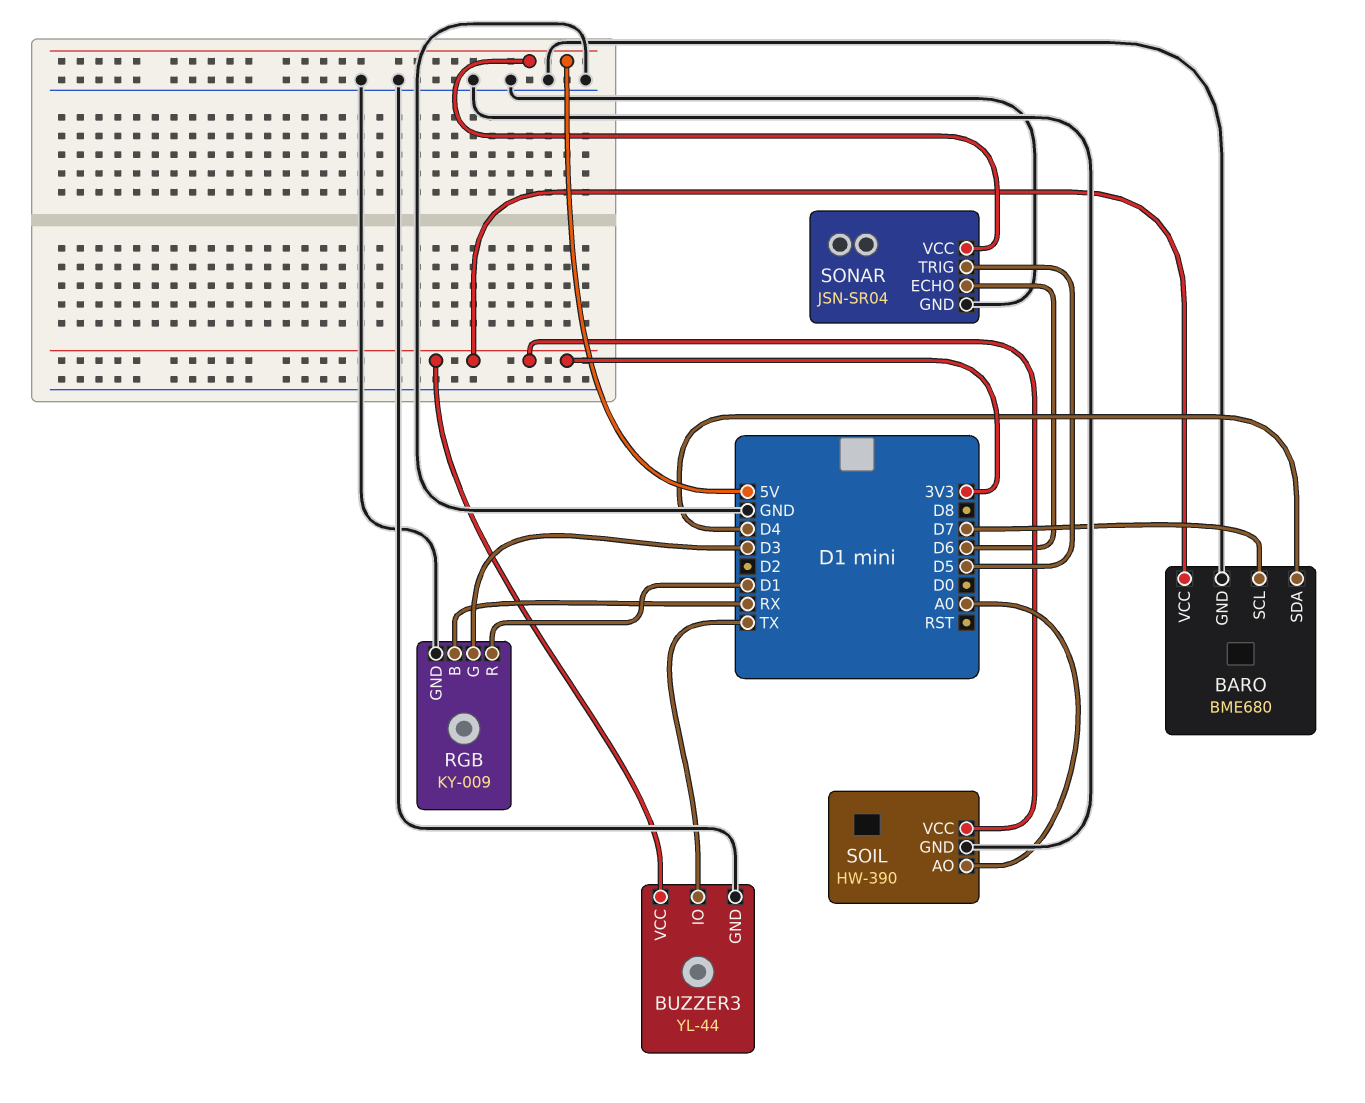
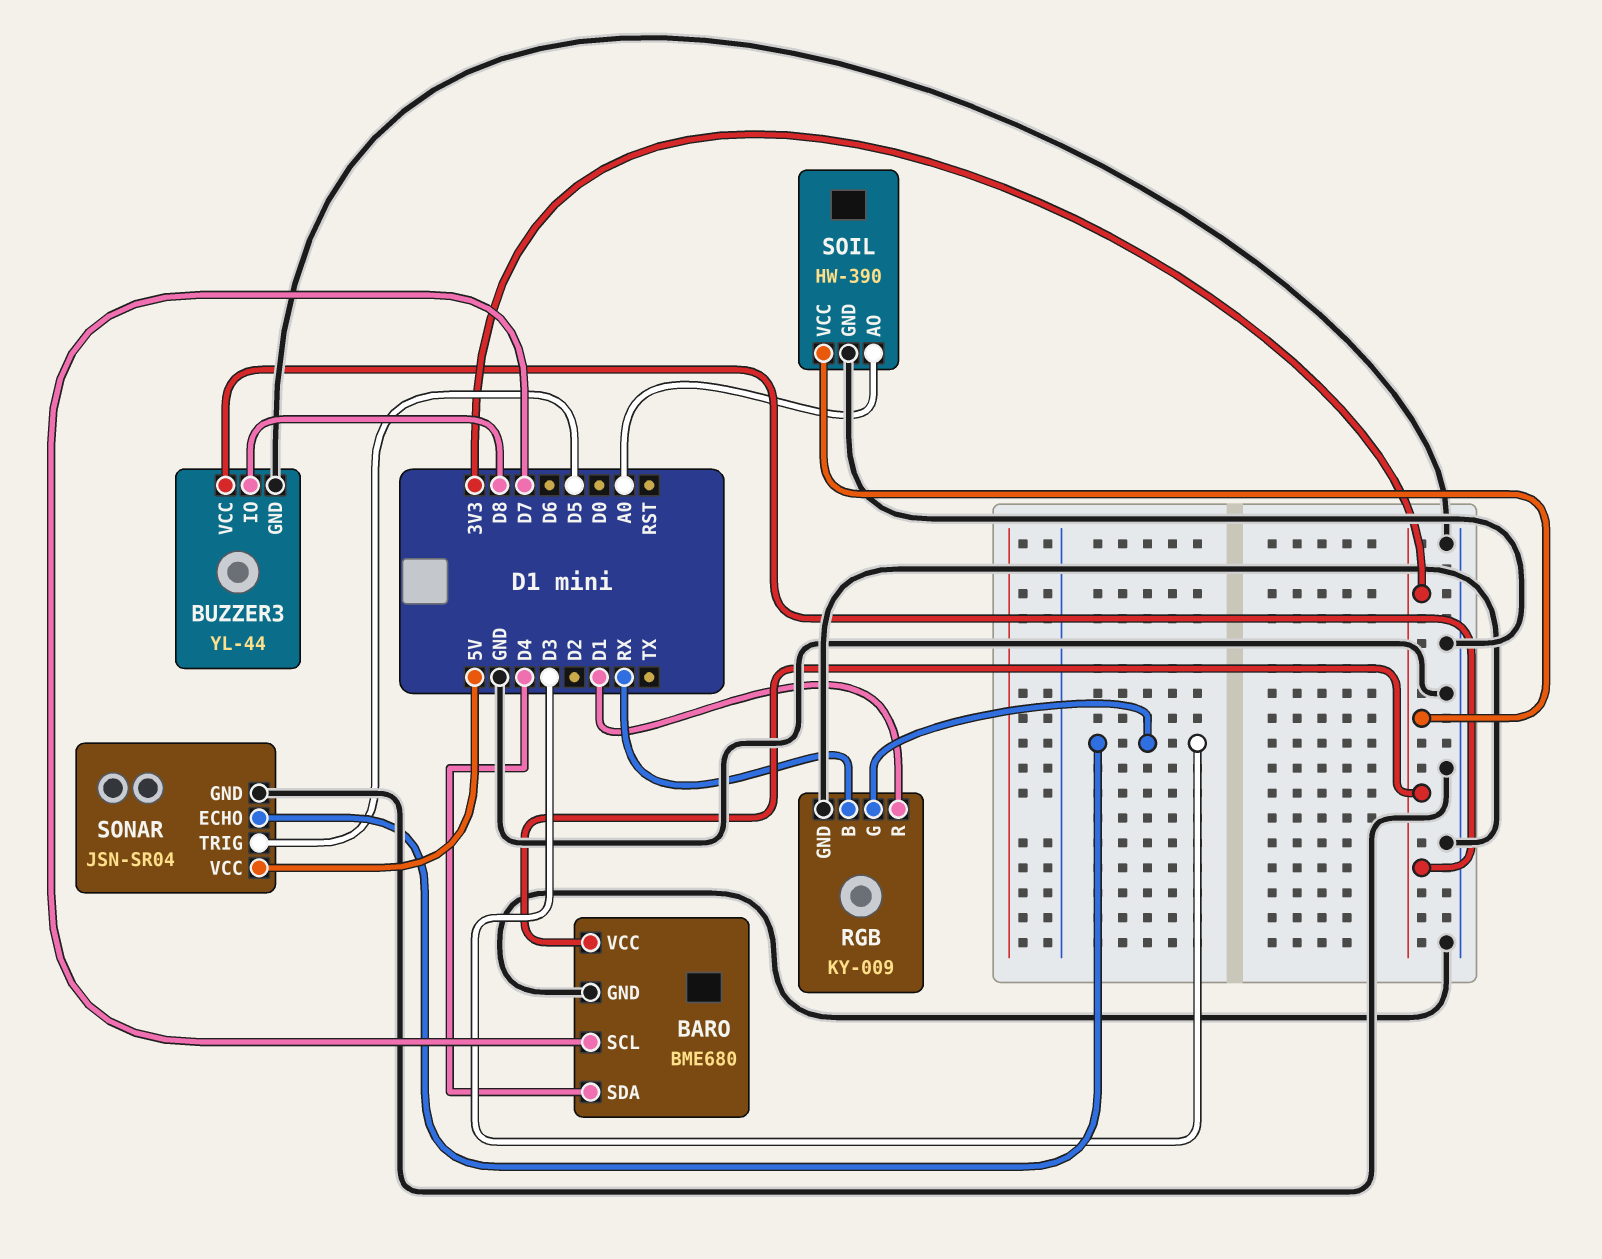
BUZZER3 pin IO: TX -> D8
SONAR pin ECHO: D6 -> D3

